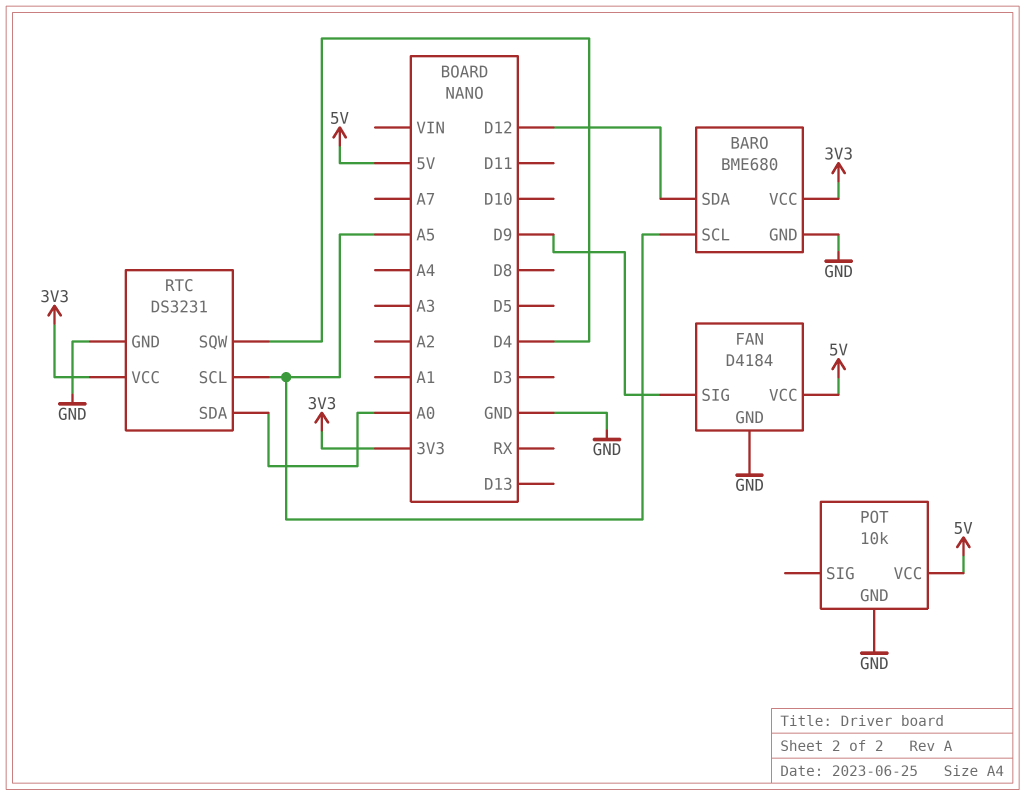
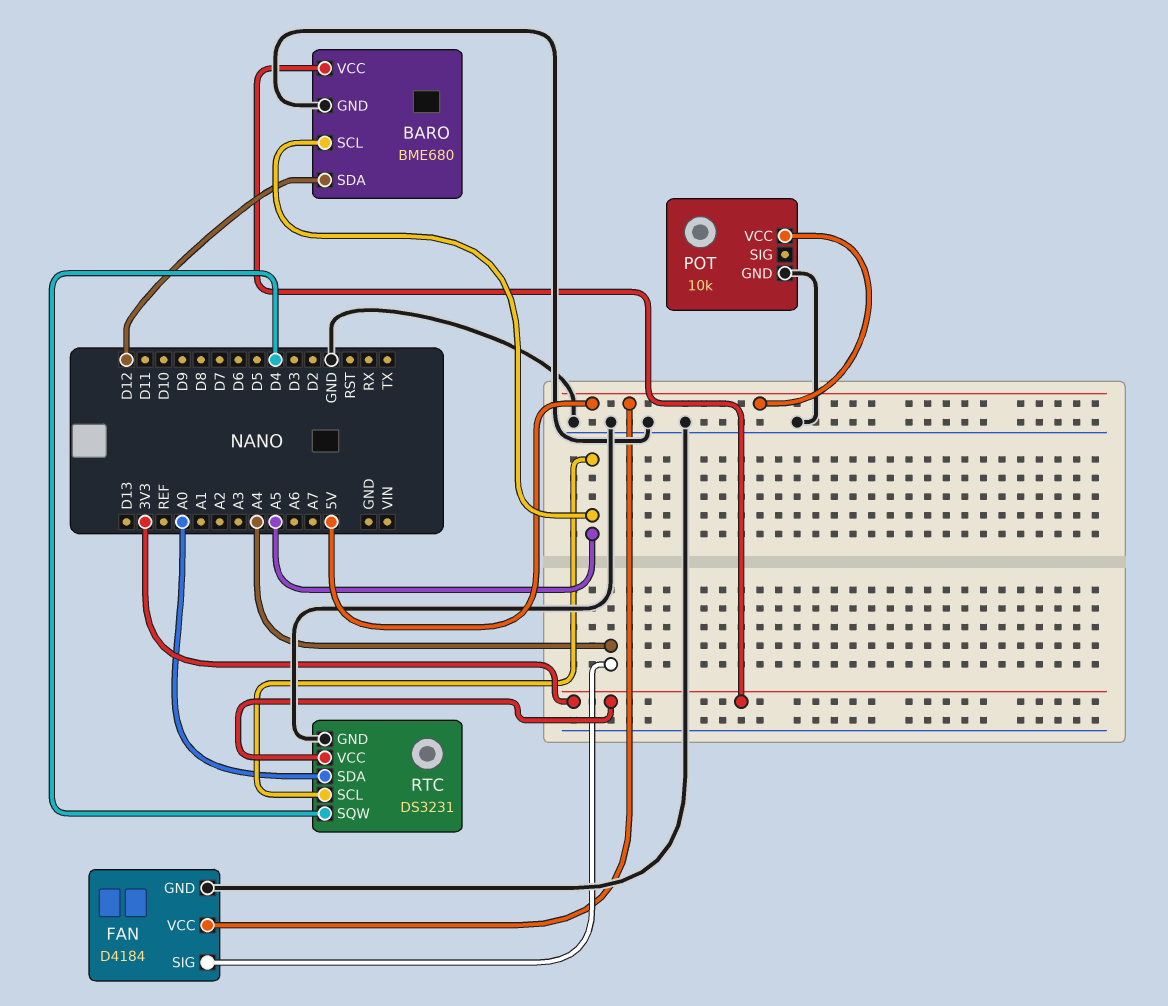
FAN pin SIG: D9 -> A4

